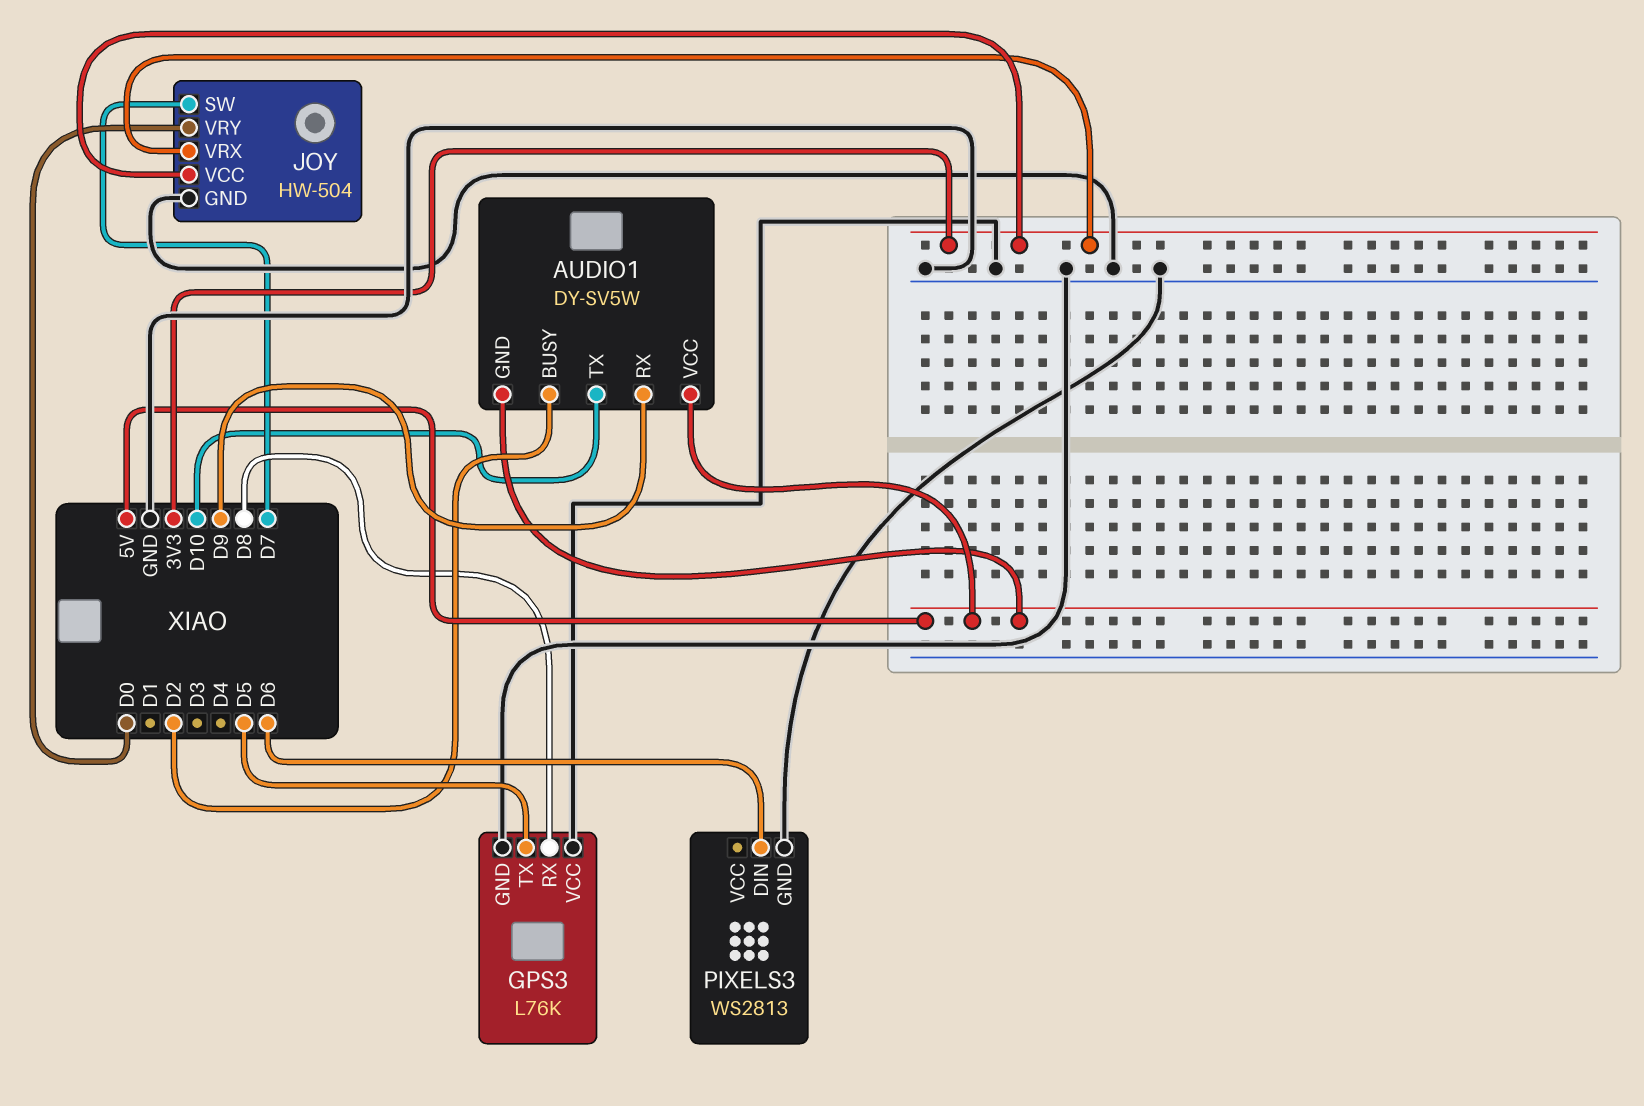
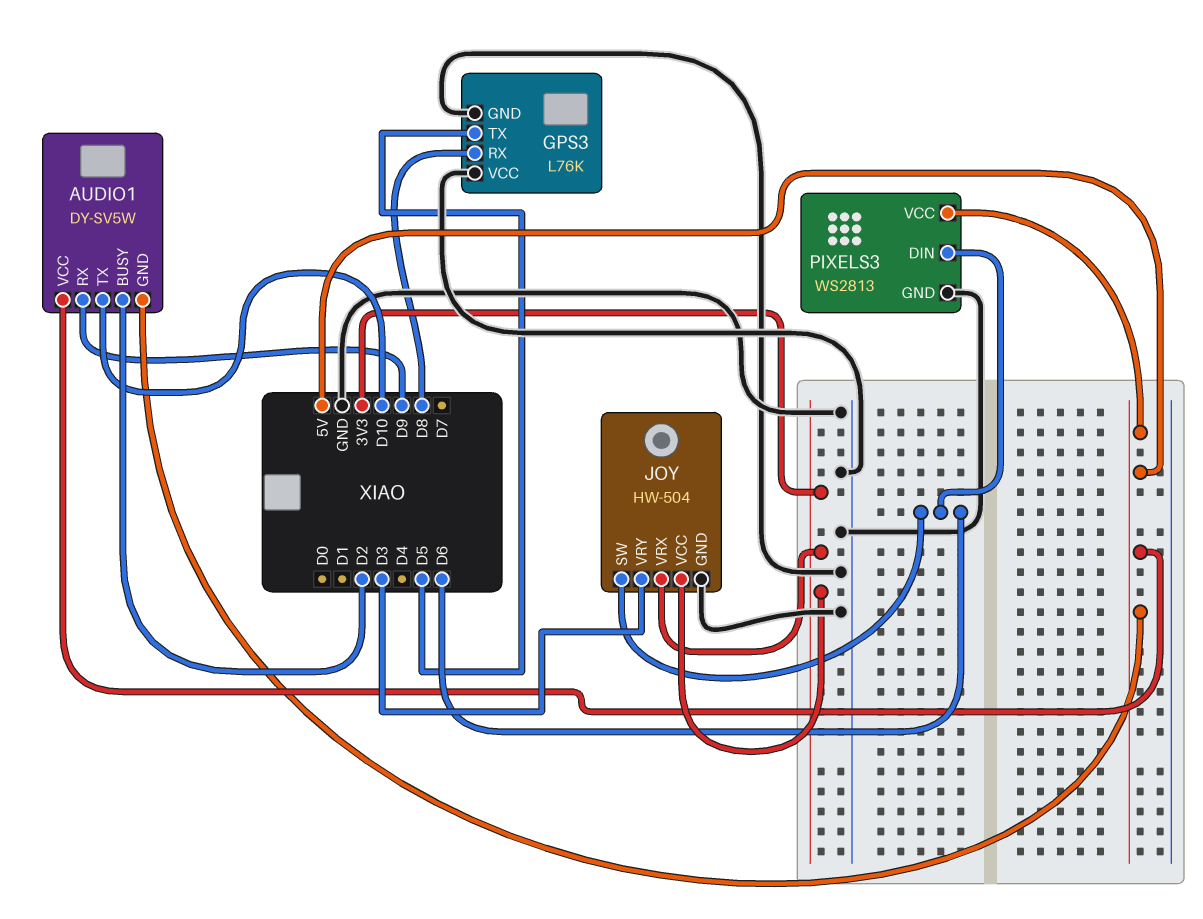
JOY pin SW: D7 -> D6
JOY pin VRY: D0 -> D3
PIXELS3 pin VCC: none -> 5V

